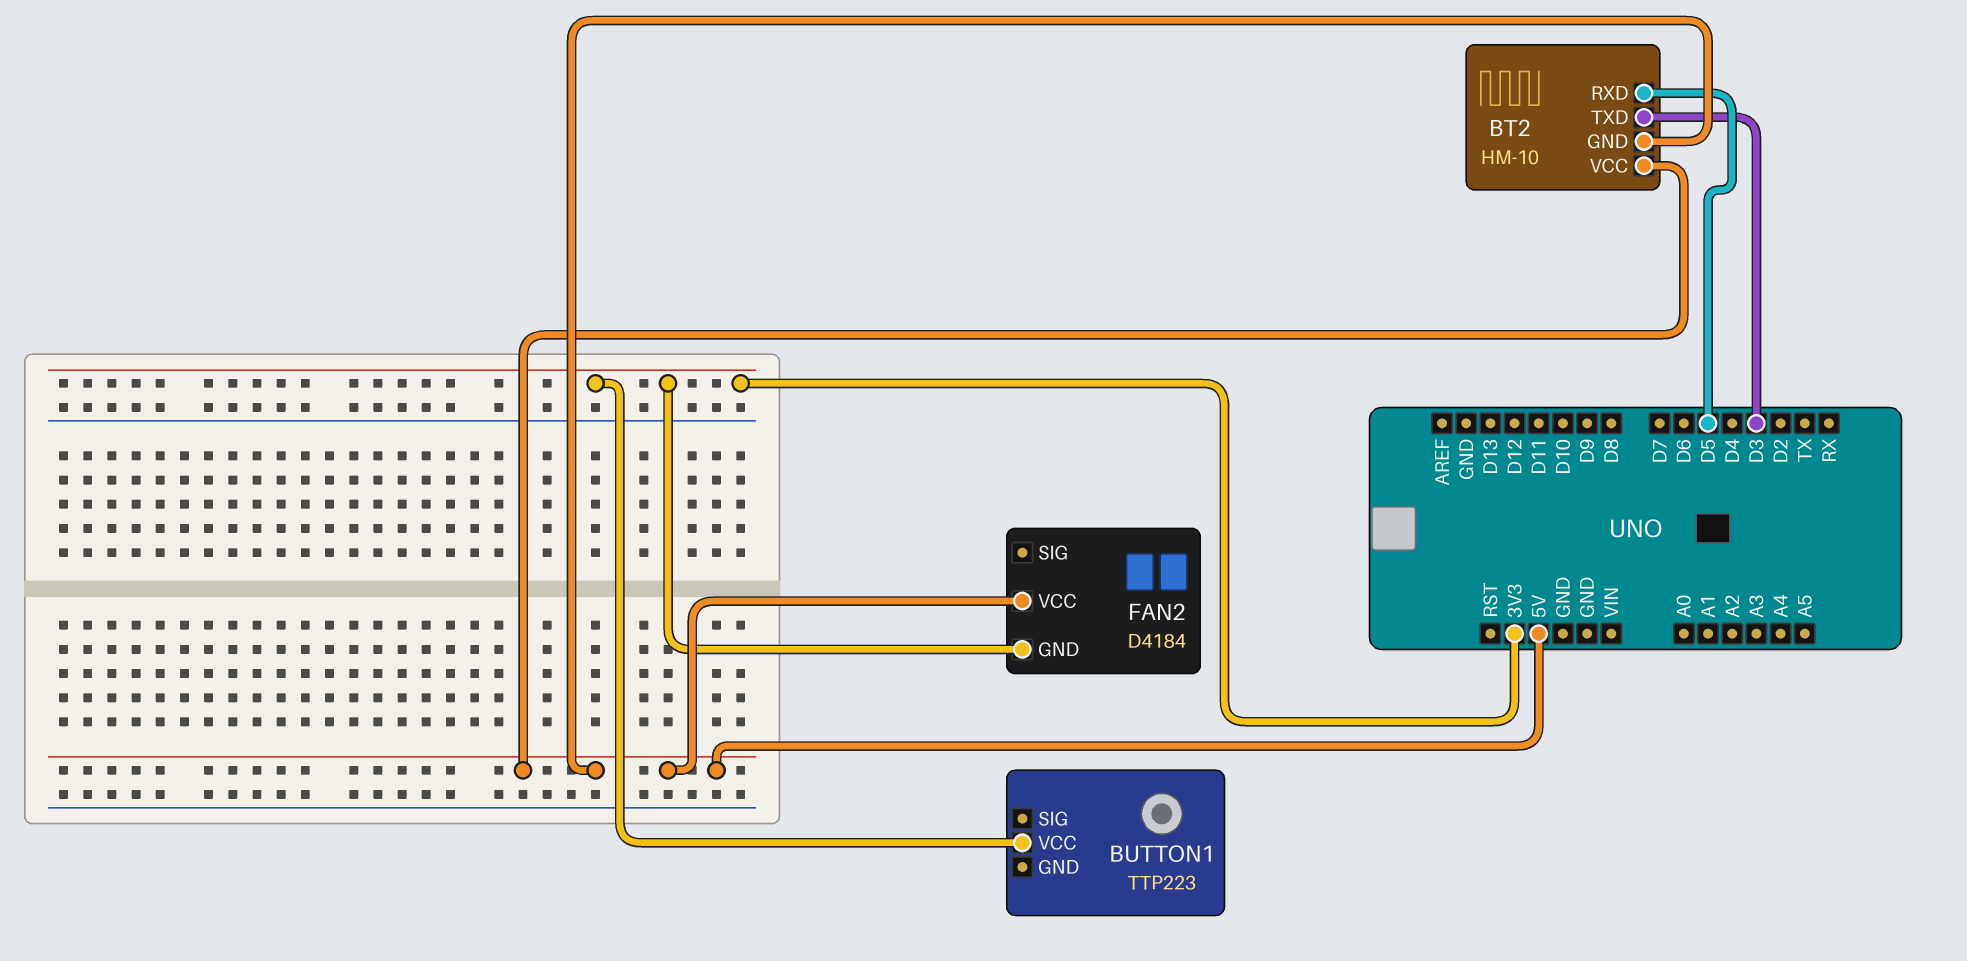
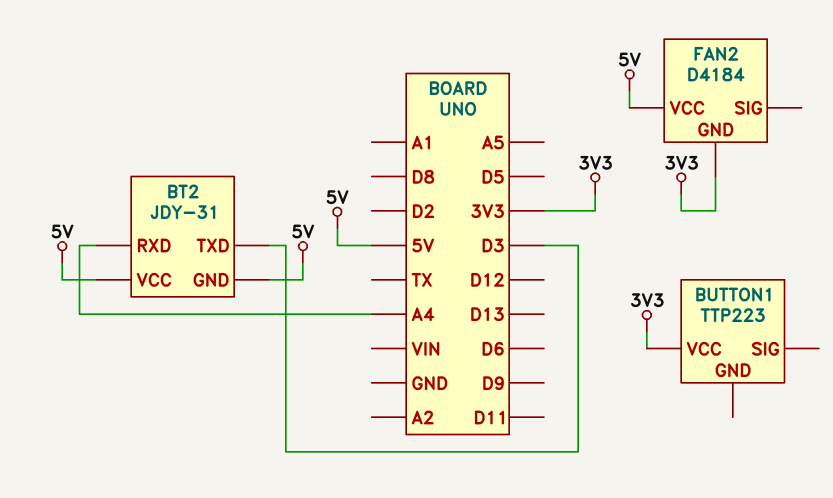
BT2: HM-10 -> JDY-31
BT2 pin RXD: D5 -> A4

